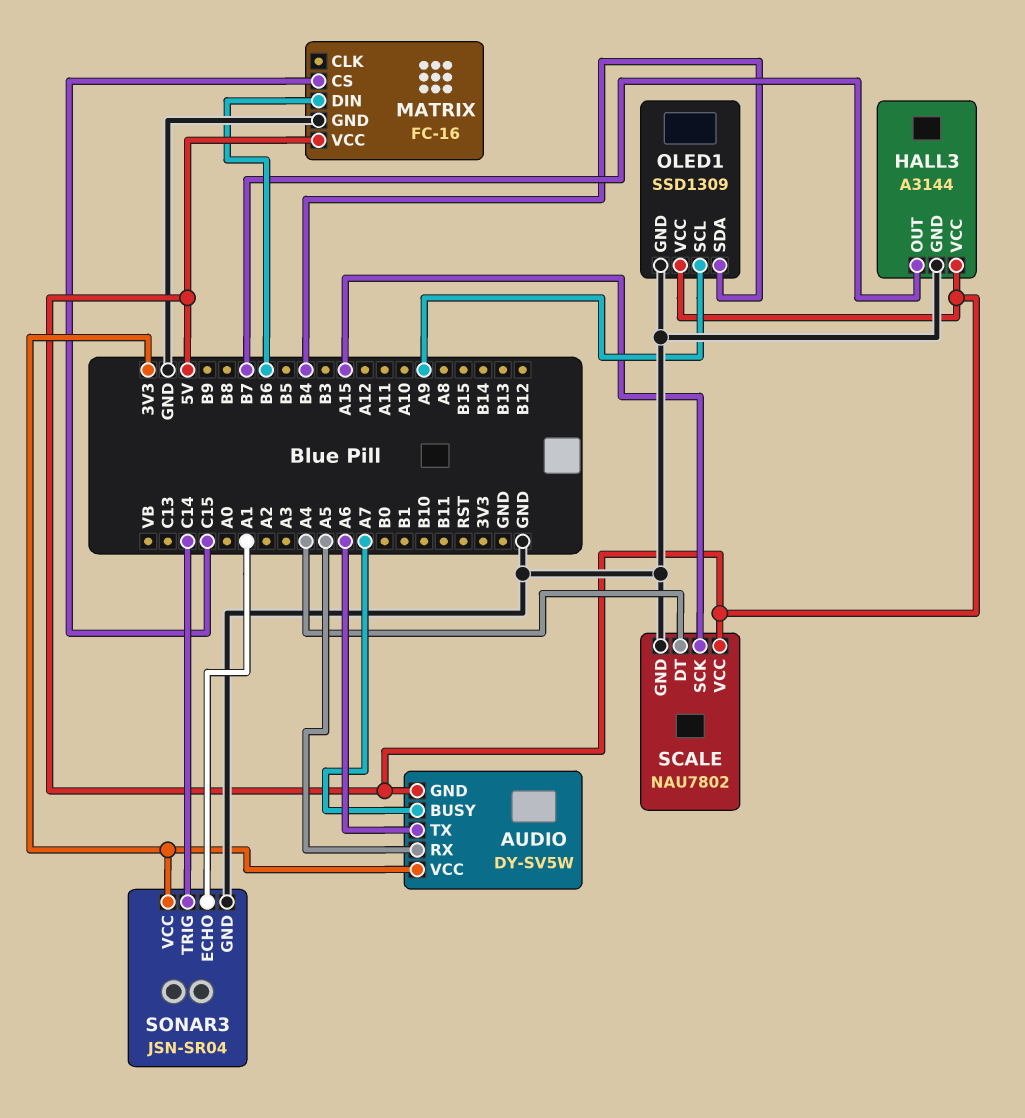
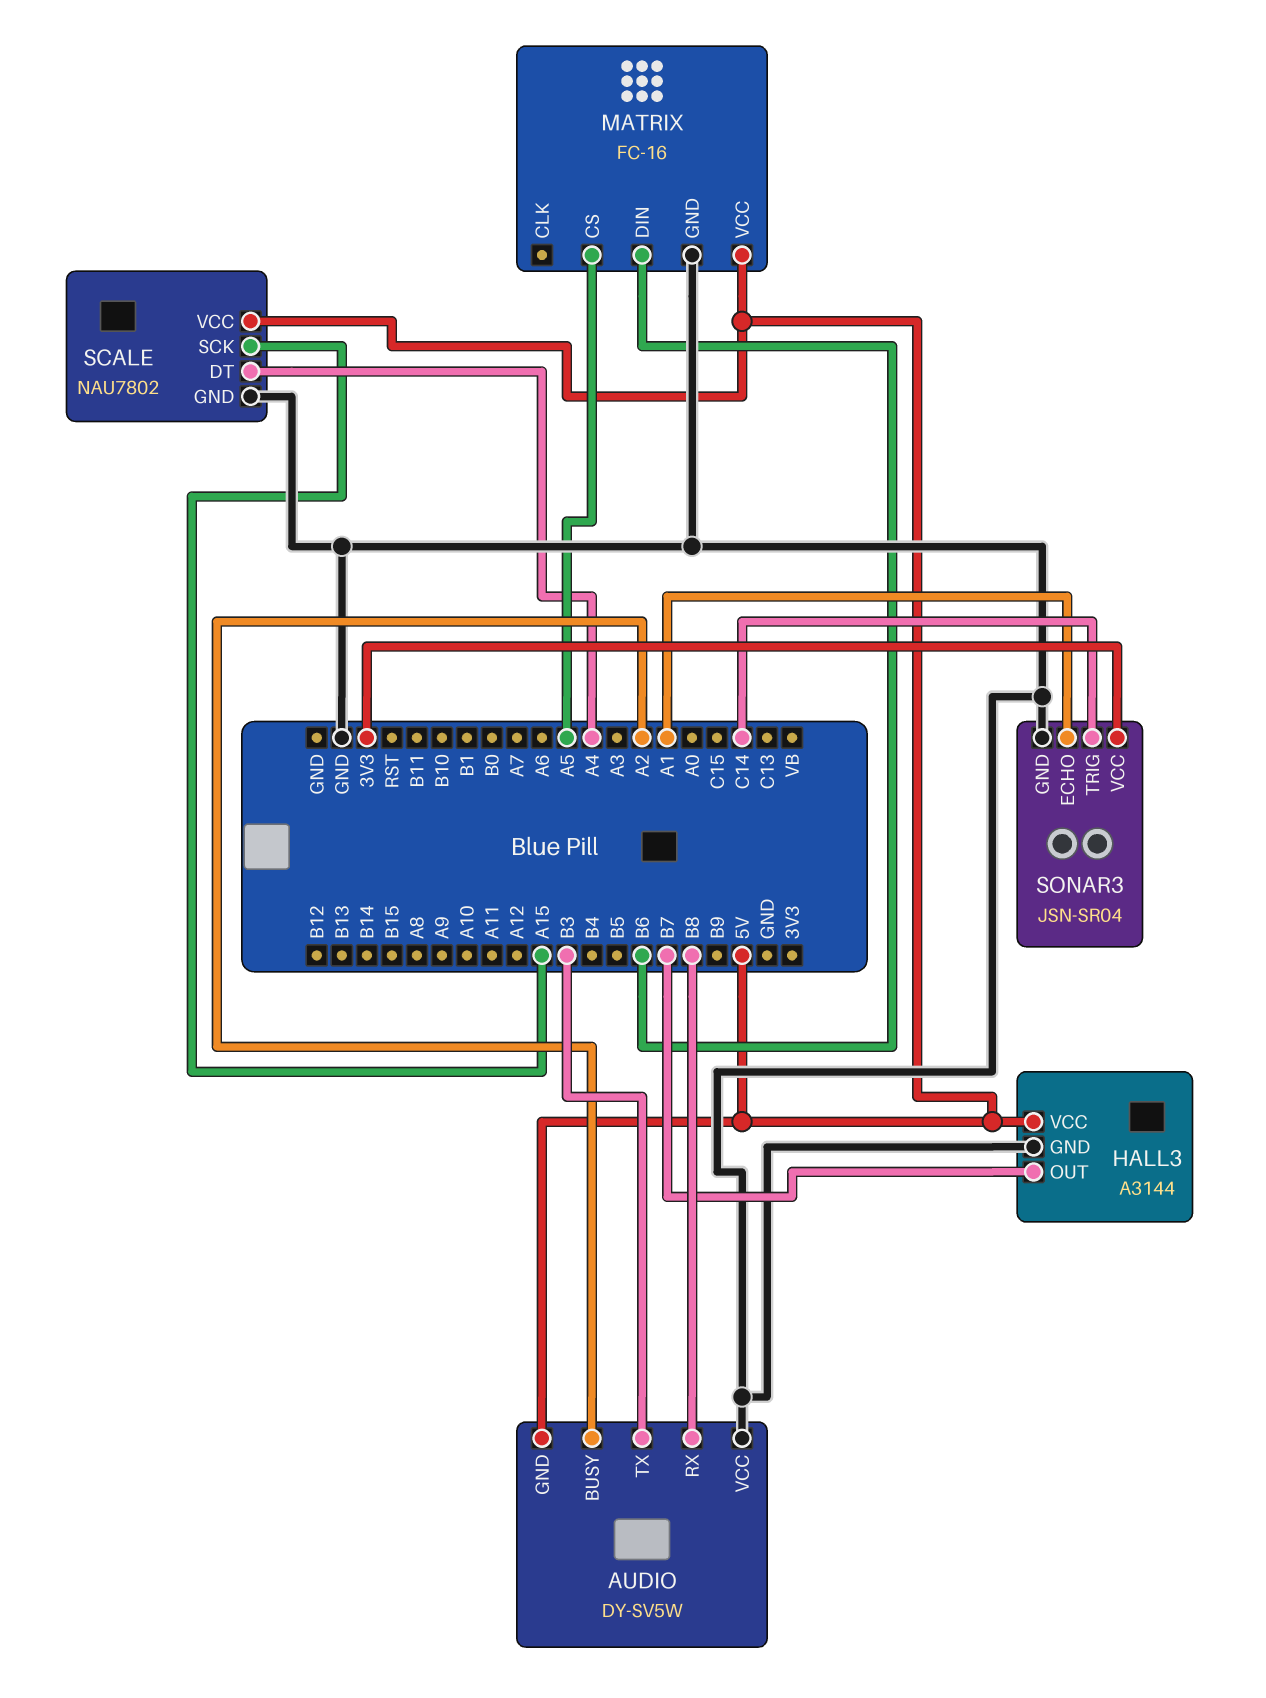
AUDIO pin BUSY: A7 -> A2
AUDIO pin RX: A5 -> B8
AUDIO pin TX: A6 -> B3
AUDIO pin VCC: 3V3 -> GND
MATRIX pin CS: C15 -> A5
OLED1: SSD1309 -> none
OLED1 pin GND: GND -> none
OLED1 pin SCL: A9 -> none
OLED1 pin SDA: B4 -> none
OLED1 pin VCC: 5V -> none

